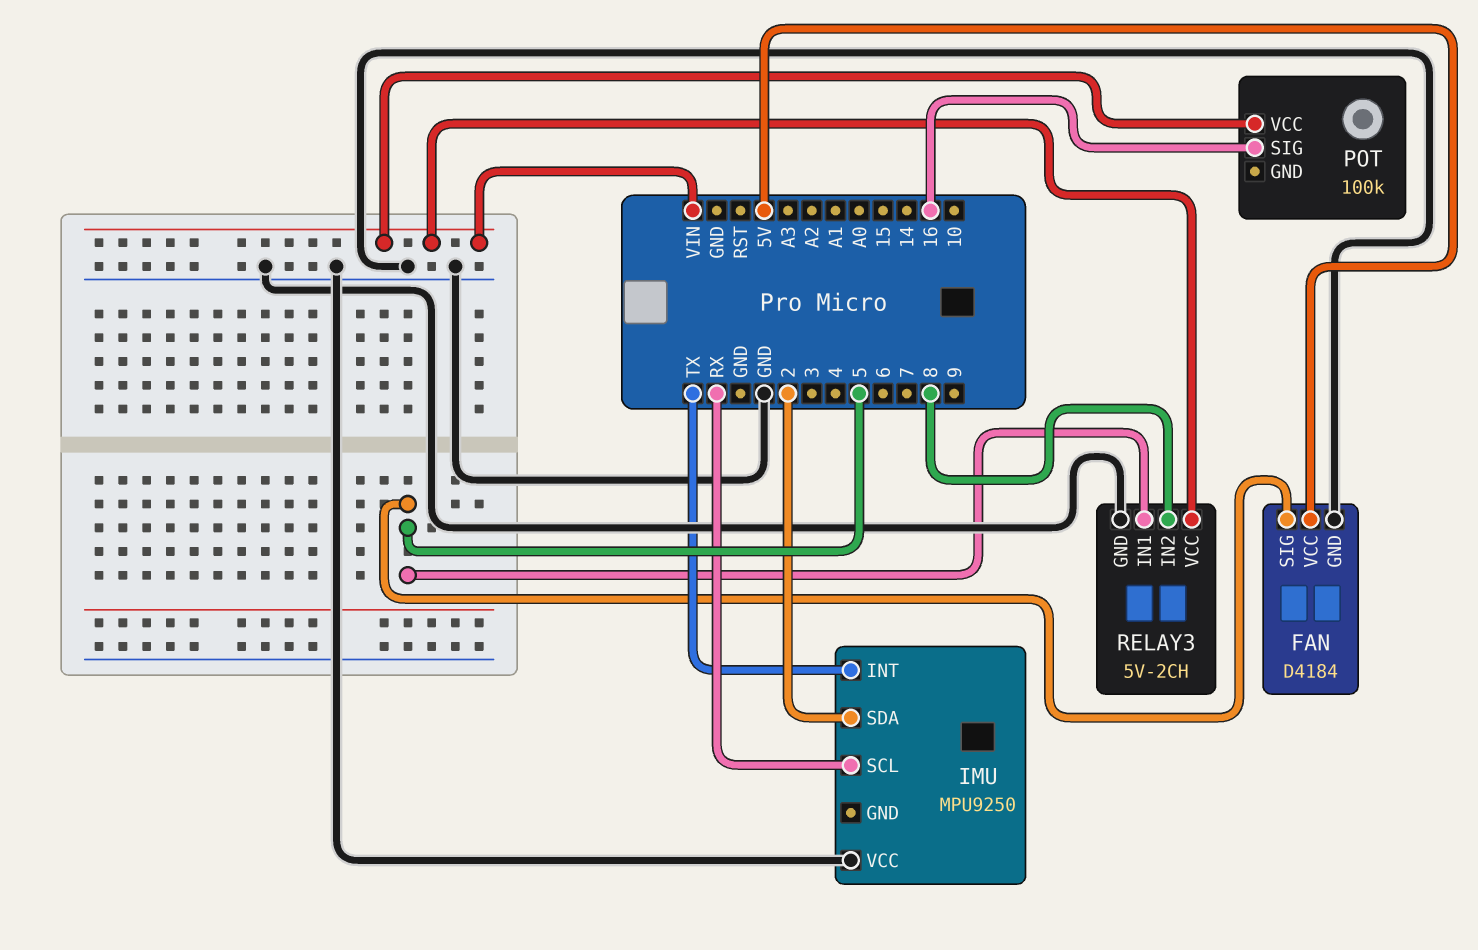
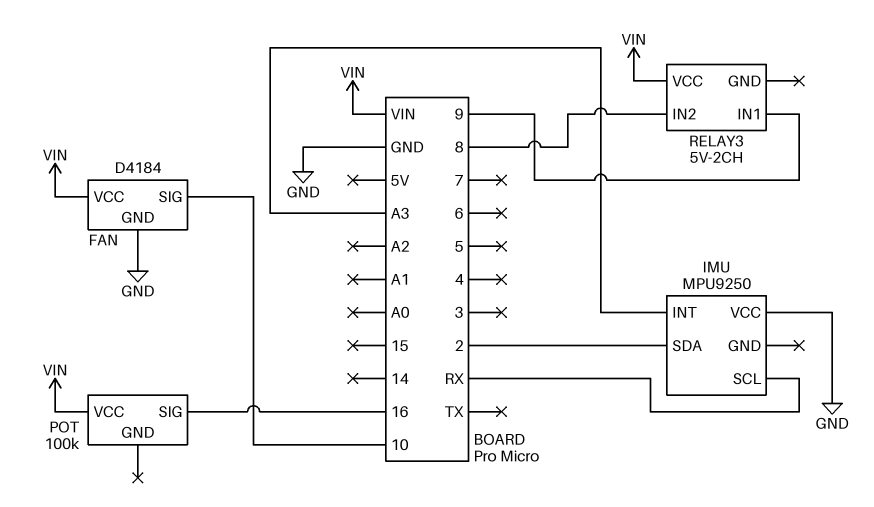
FAN pin SIG: 5 -> 10
FAN pin VCC: 5V -> VIN
IMU pin INT: TX -> A3
RELAY3 pin GND: GND -> none
RELAY3 pin IN1: 5 -> 9

